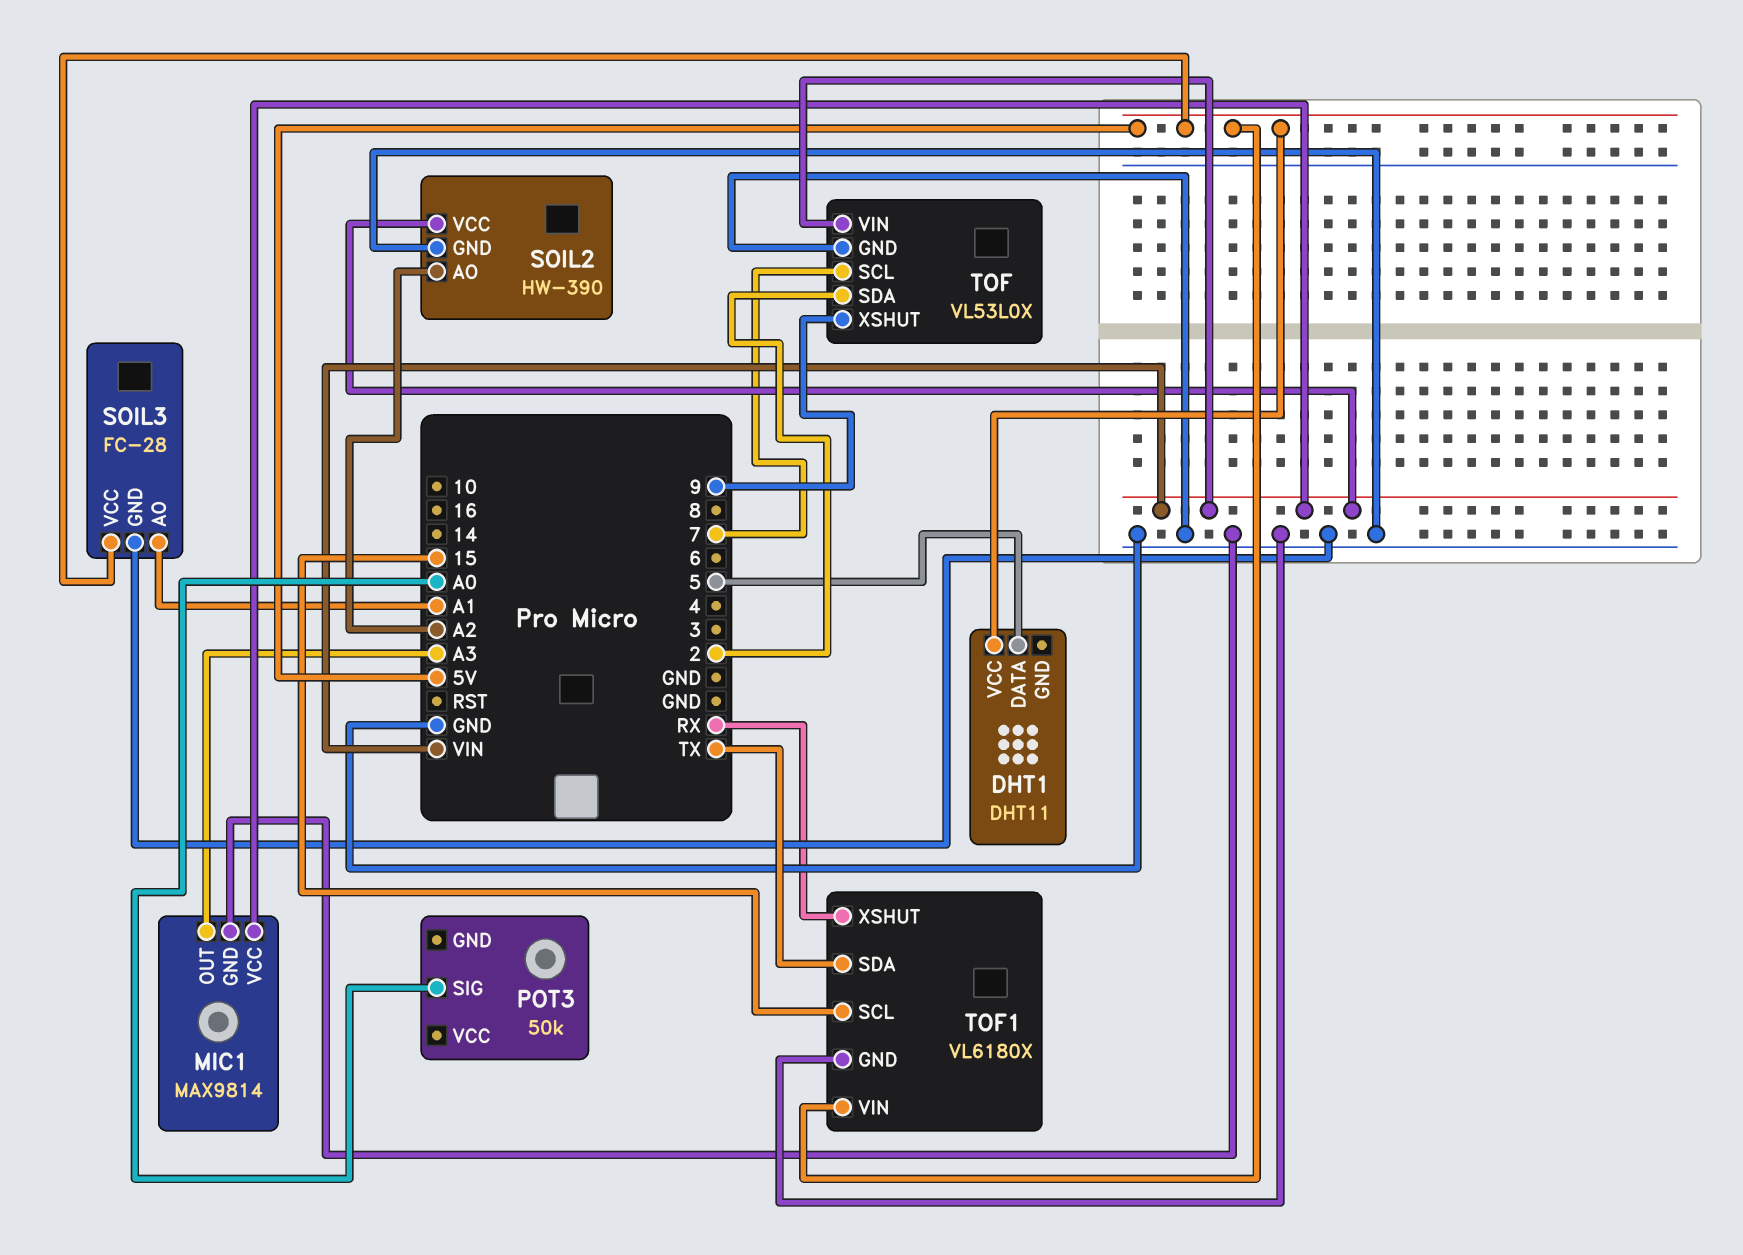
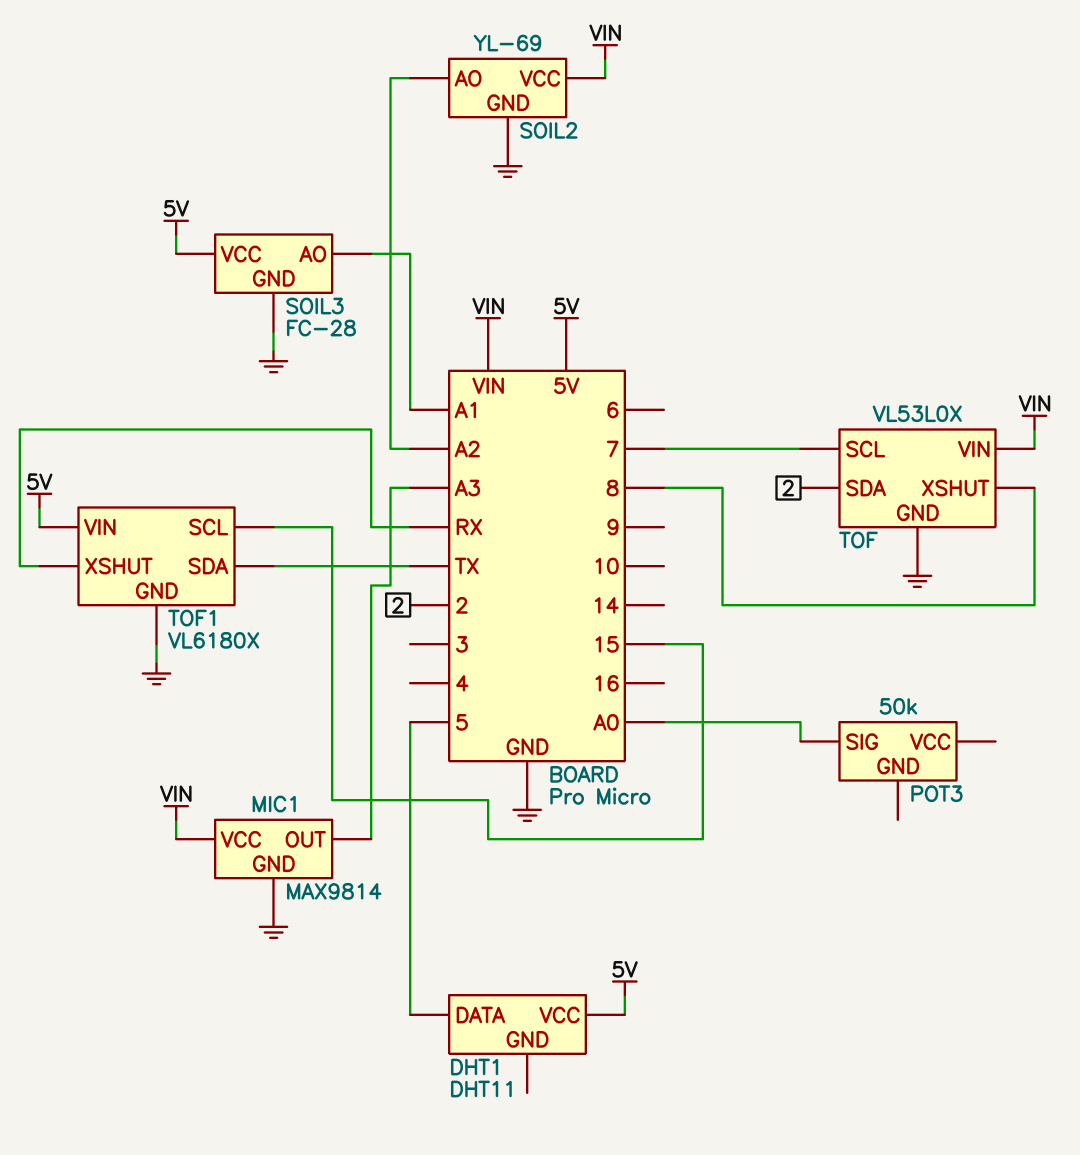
SOIL2: HW-390 -> YL-69
TOF pin XSHUT: 9 -> 8

